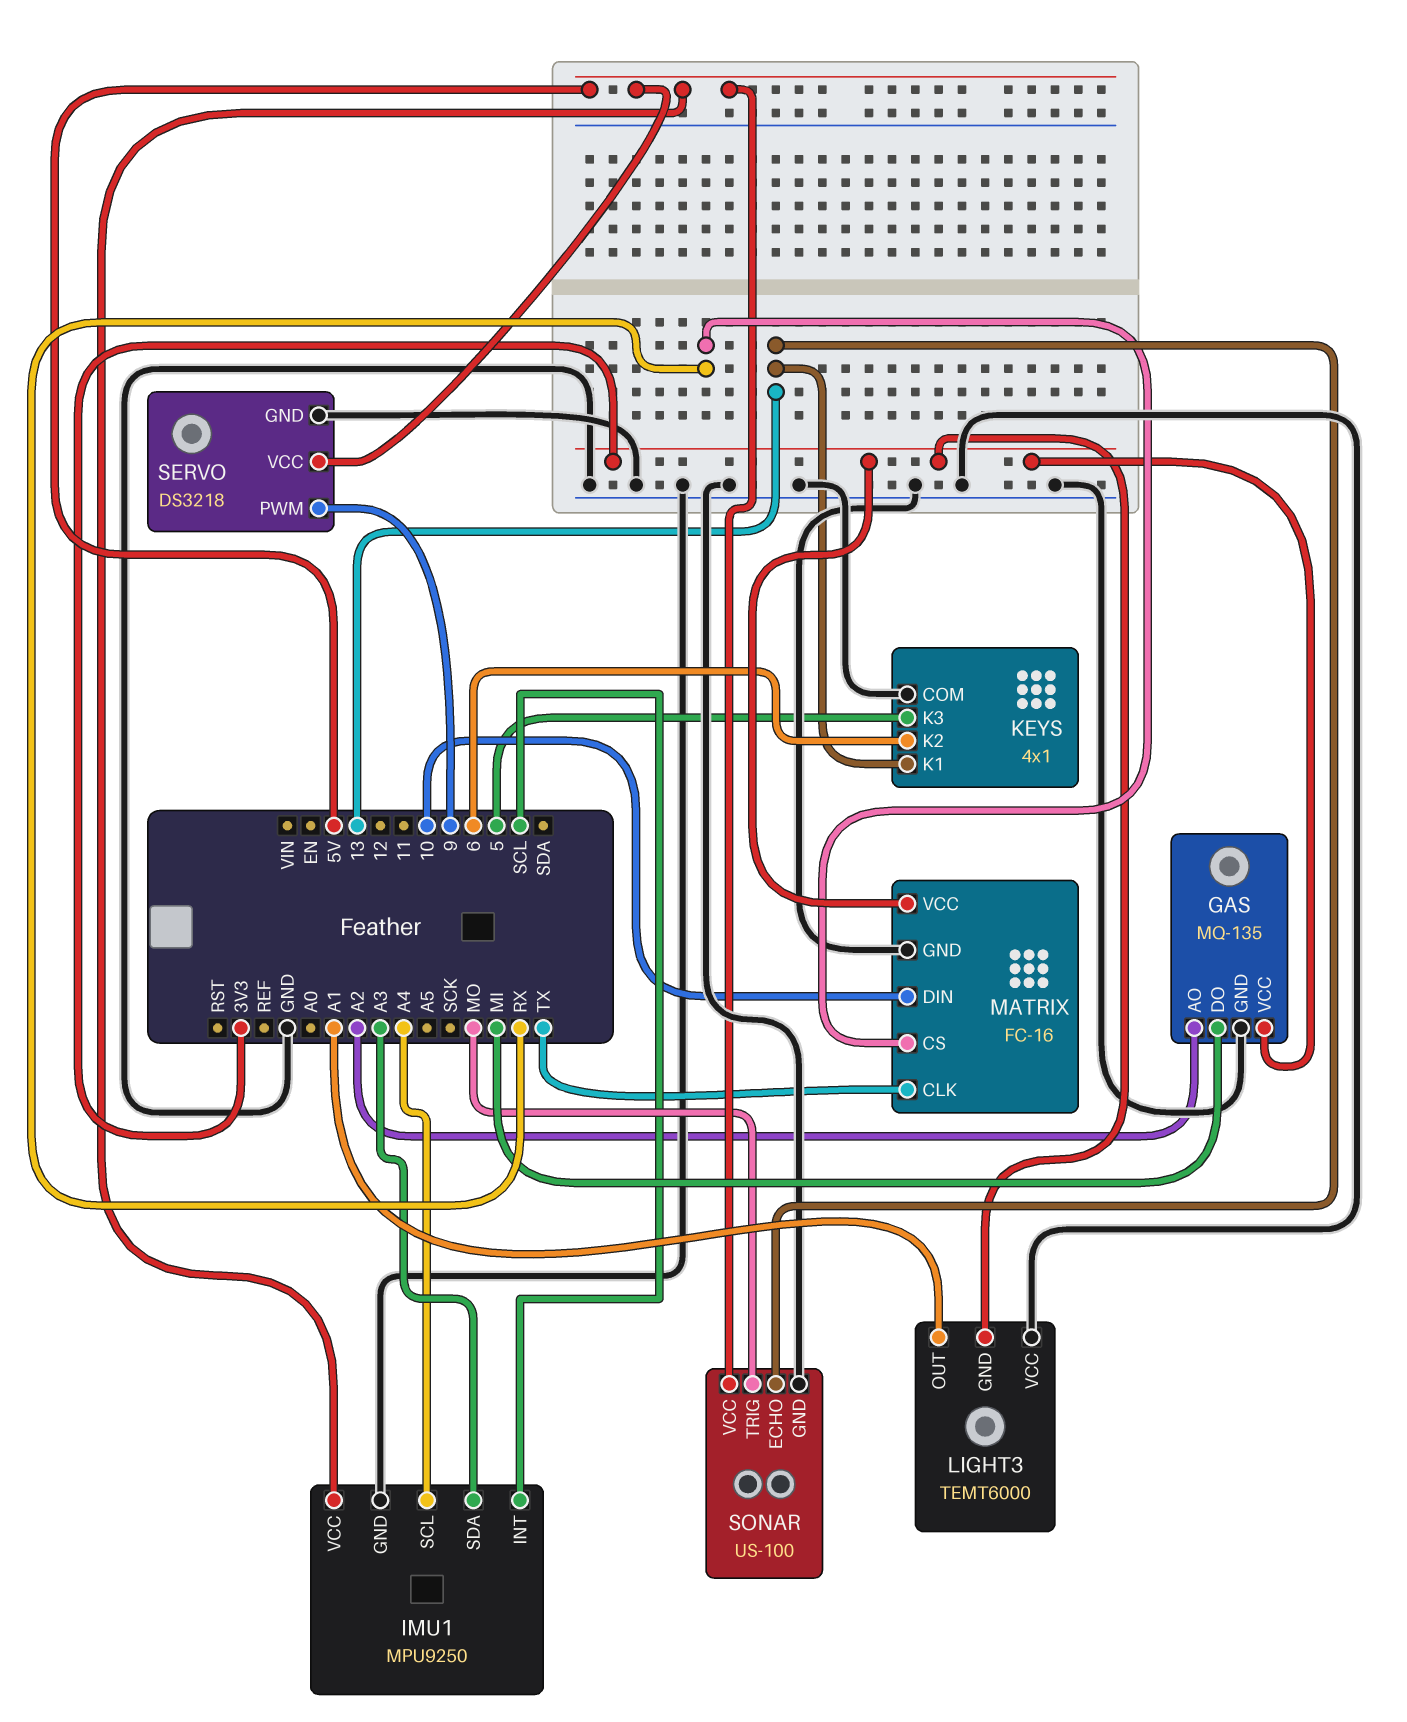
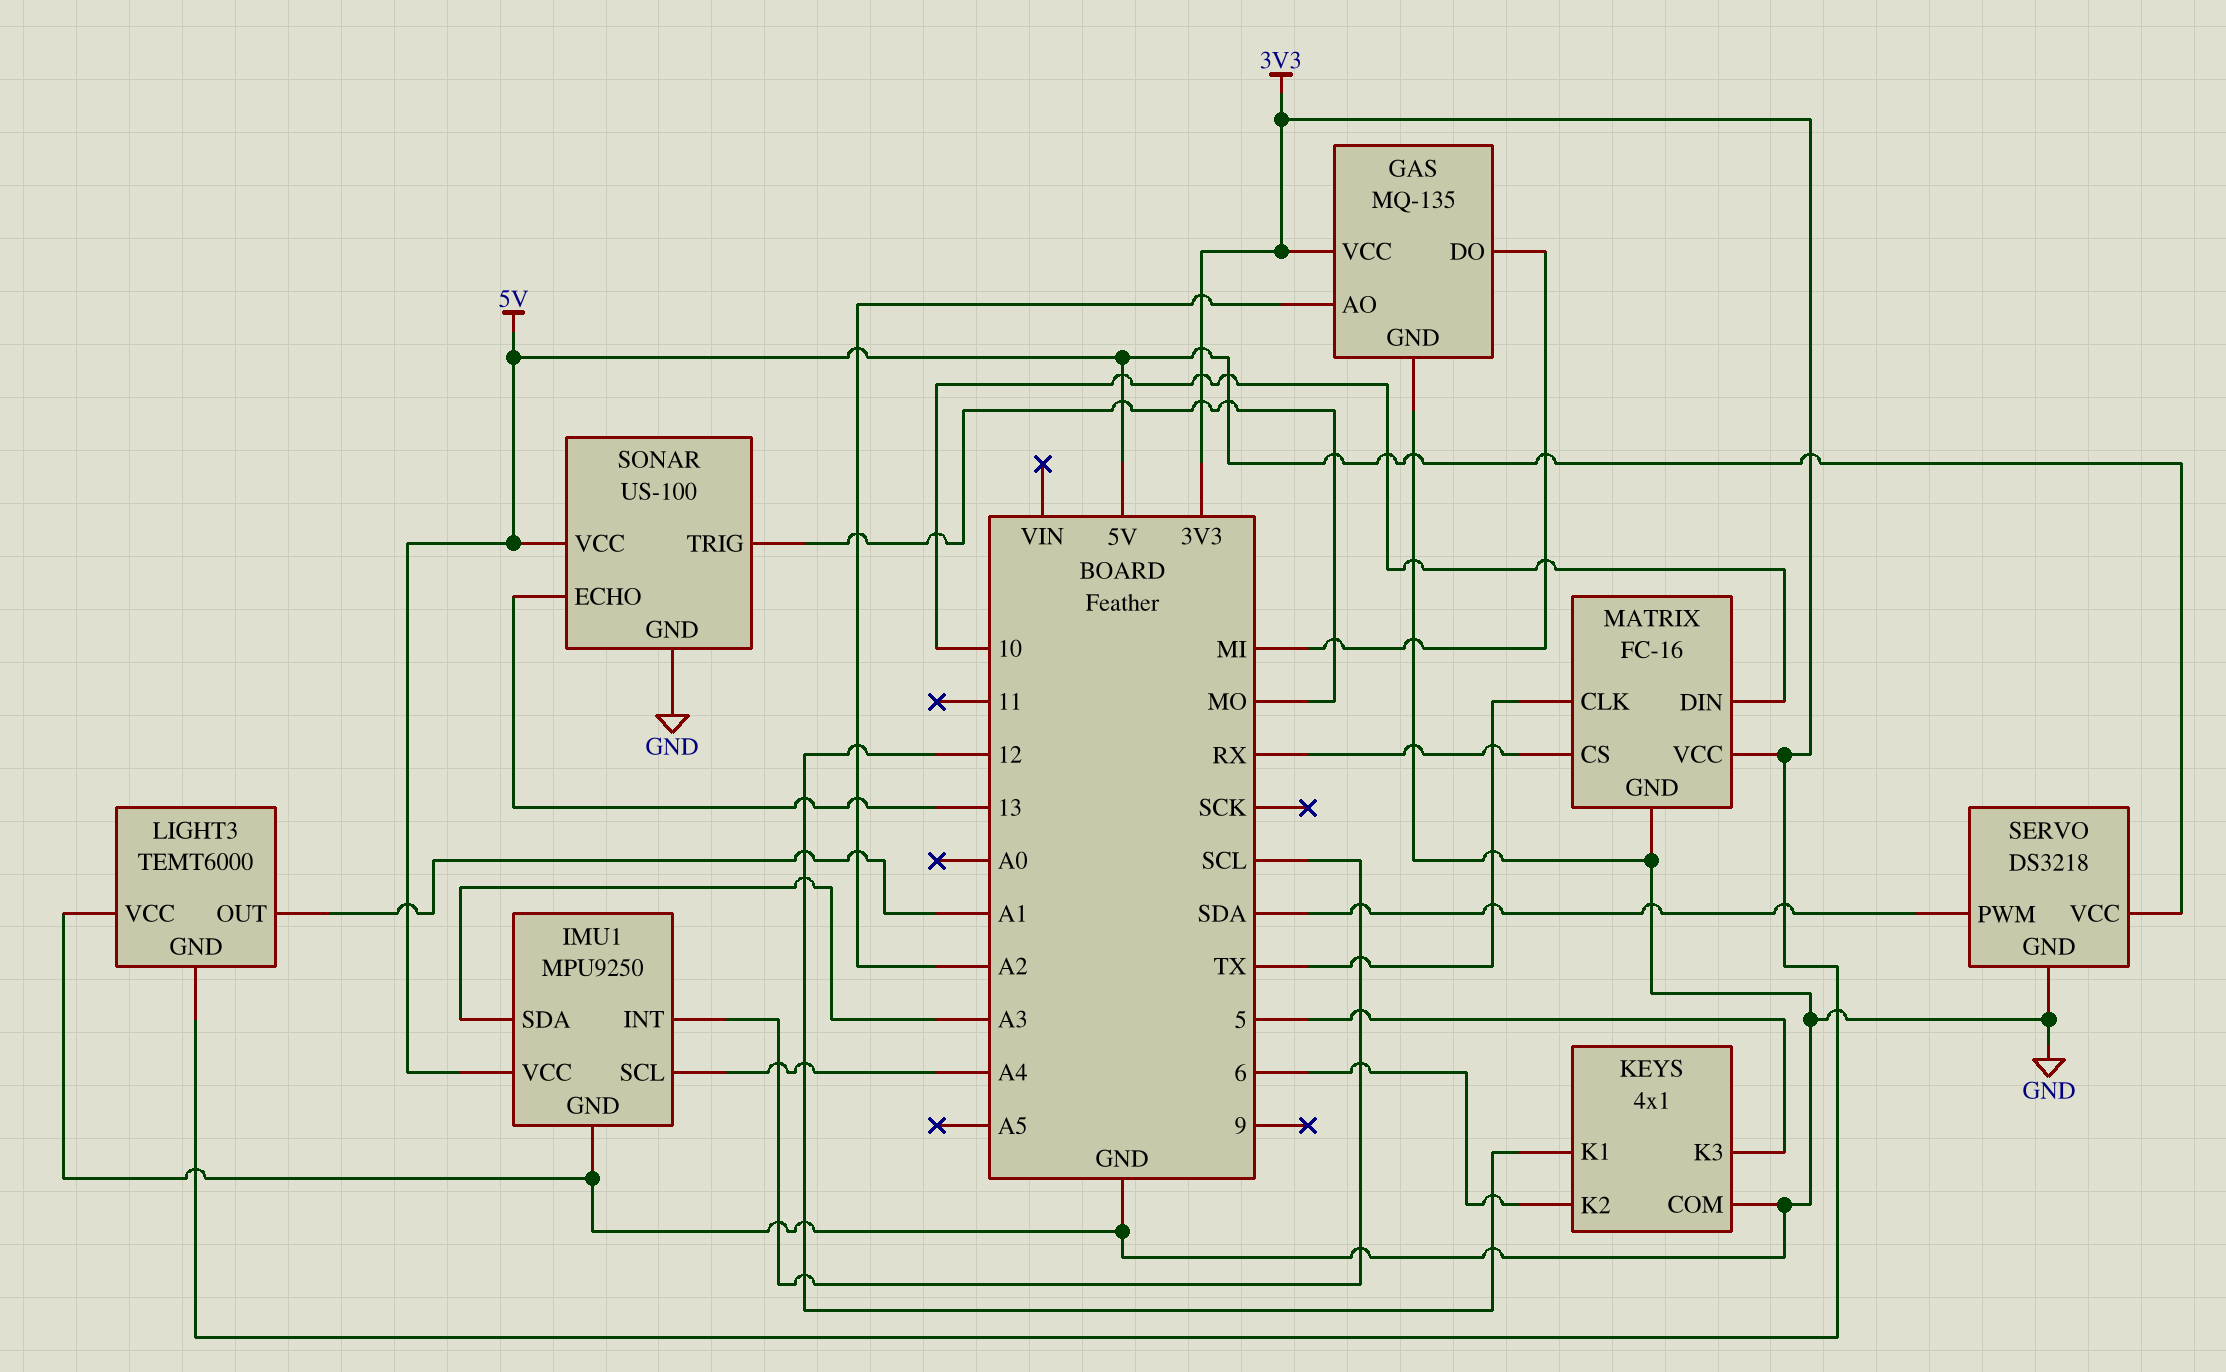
KEYS pin K1: 13 -> 12
SERVO pin PWM: 9 -> SDA

